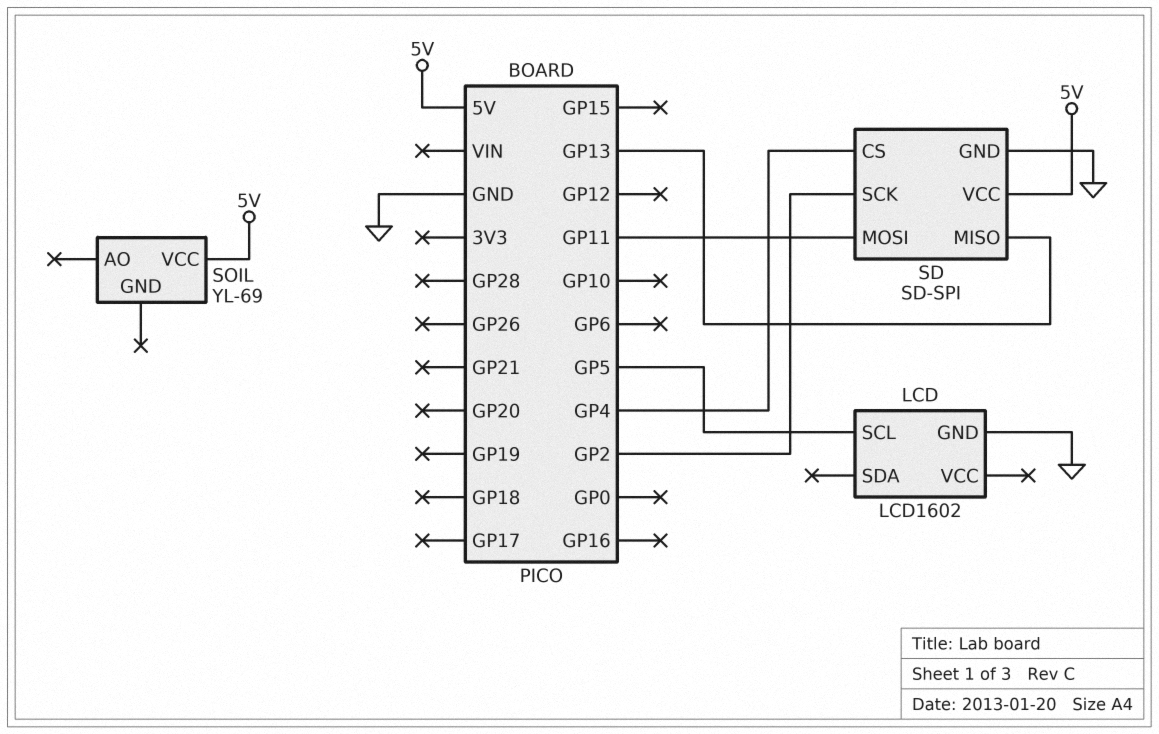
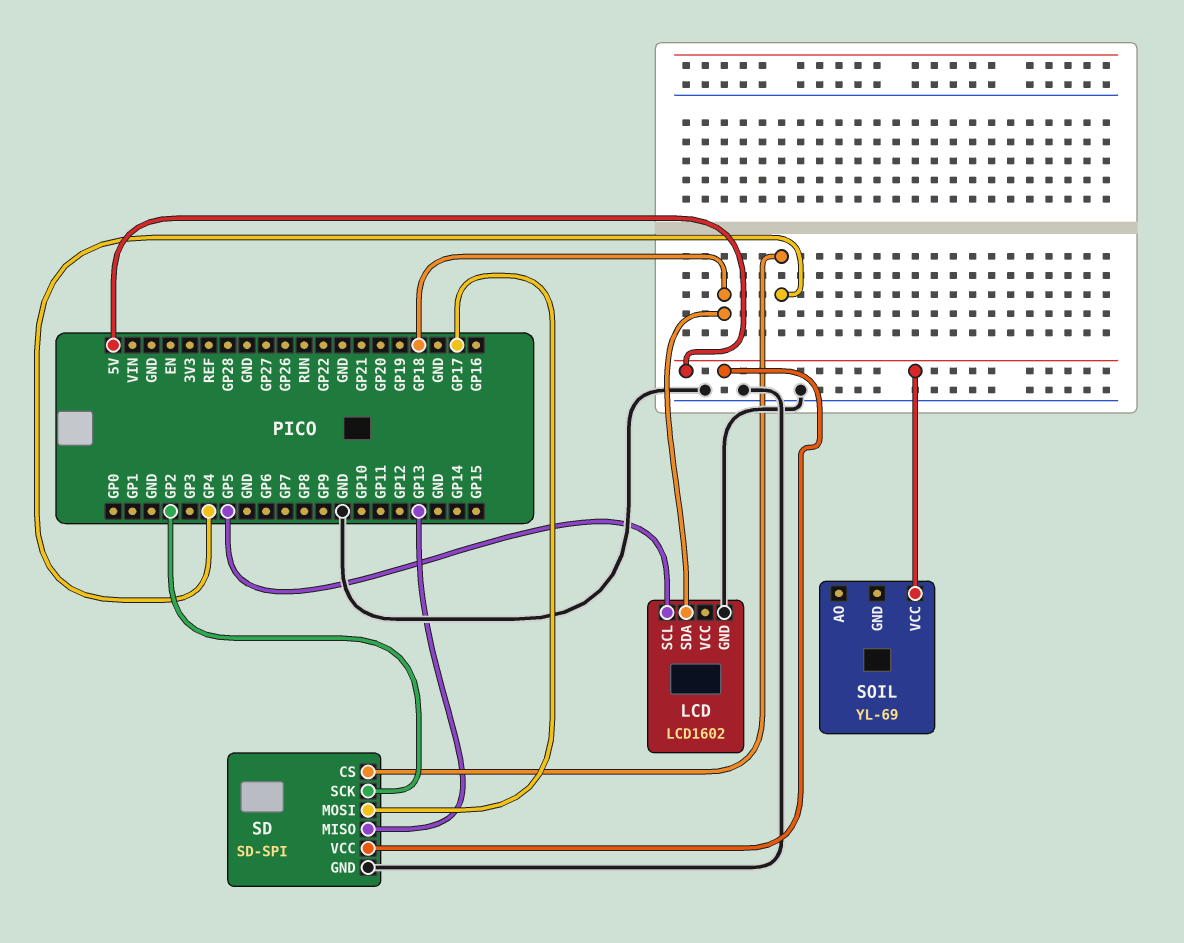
LCD pin SDA: none -> GP18
SD pin MOSI: GP11 -> GP17

